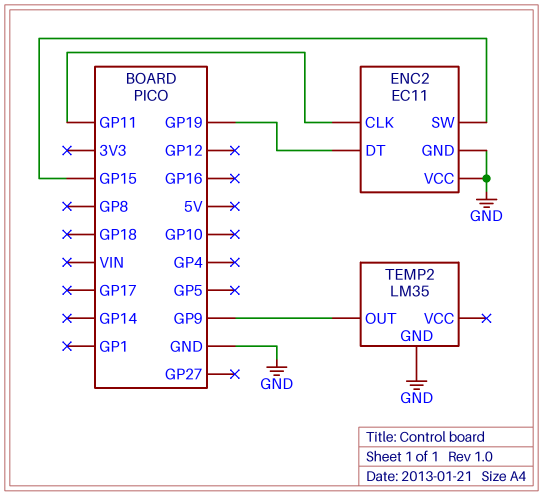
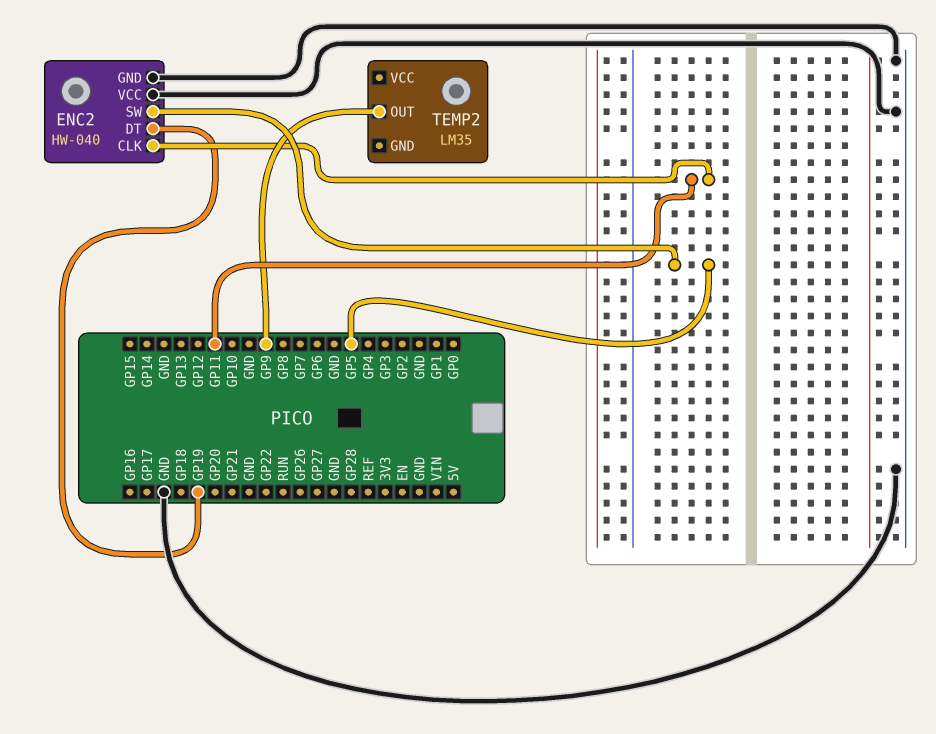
ENC2: EC11 -> HW-040
ENC2 pin SW: GP15 -> GP5
TEMP2 pin GND: GND -> none

